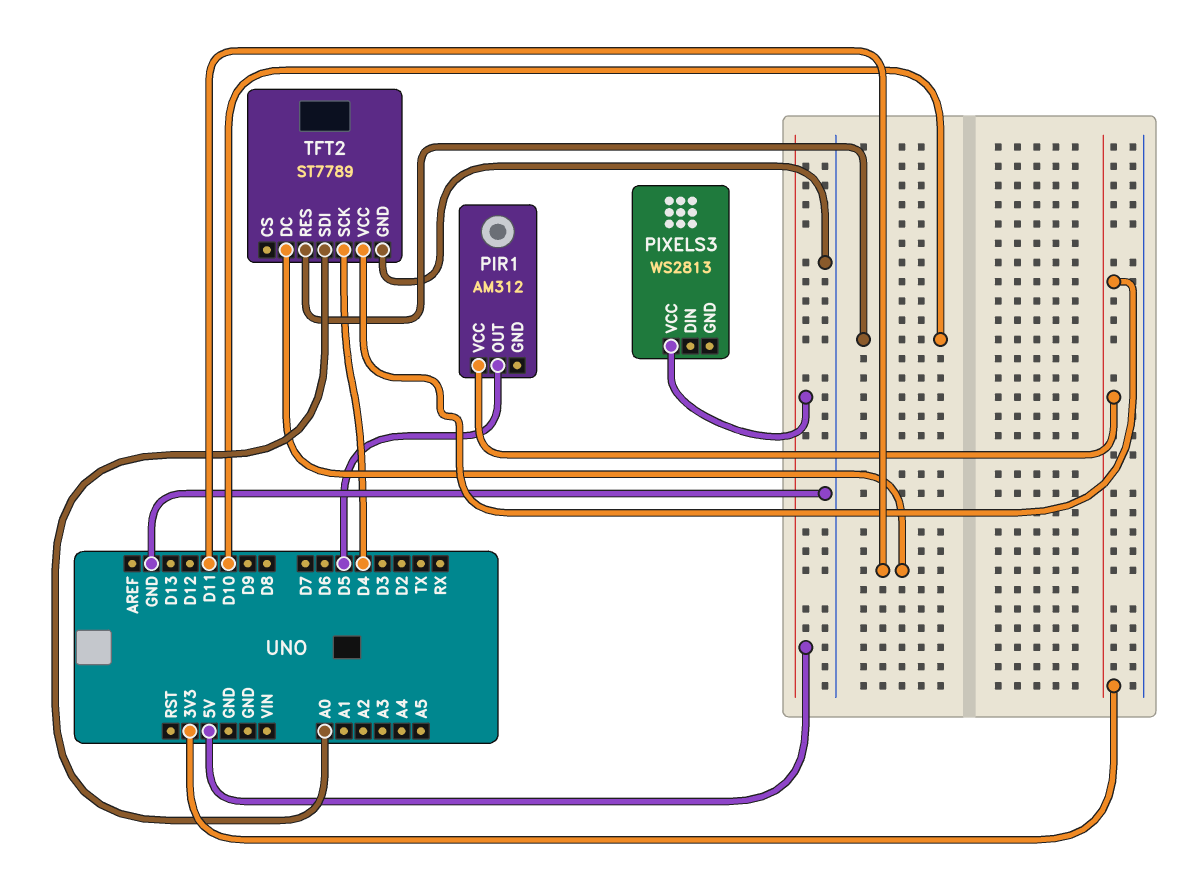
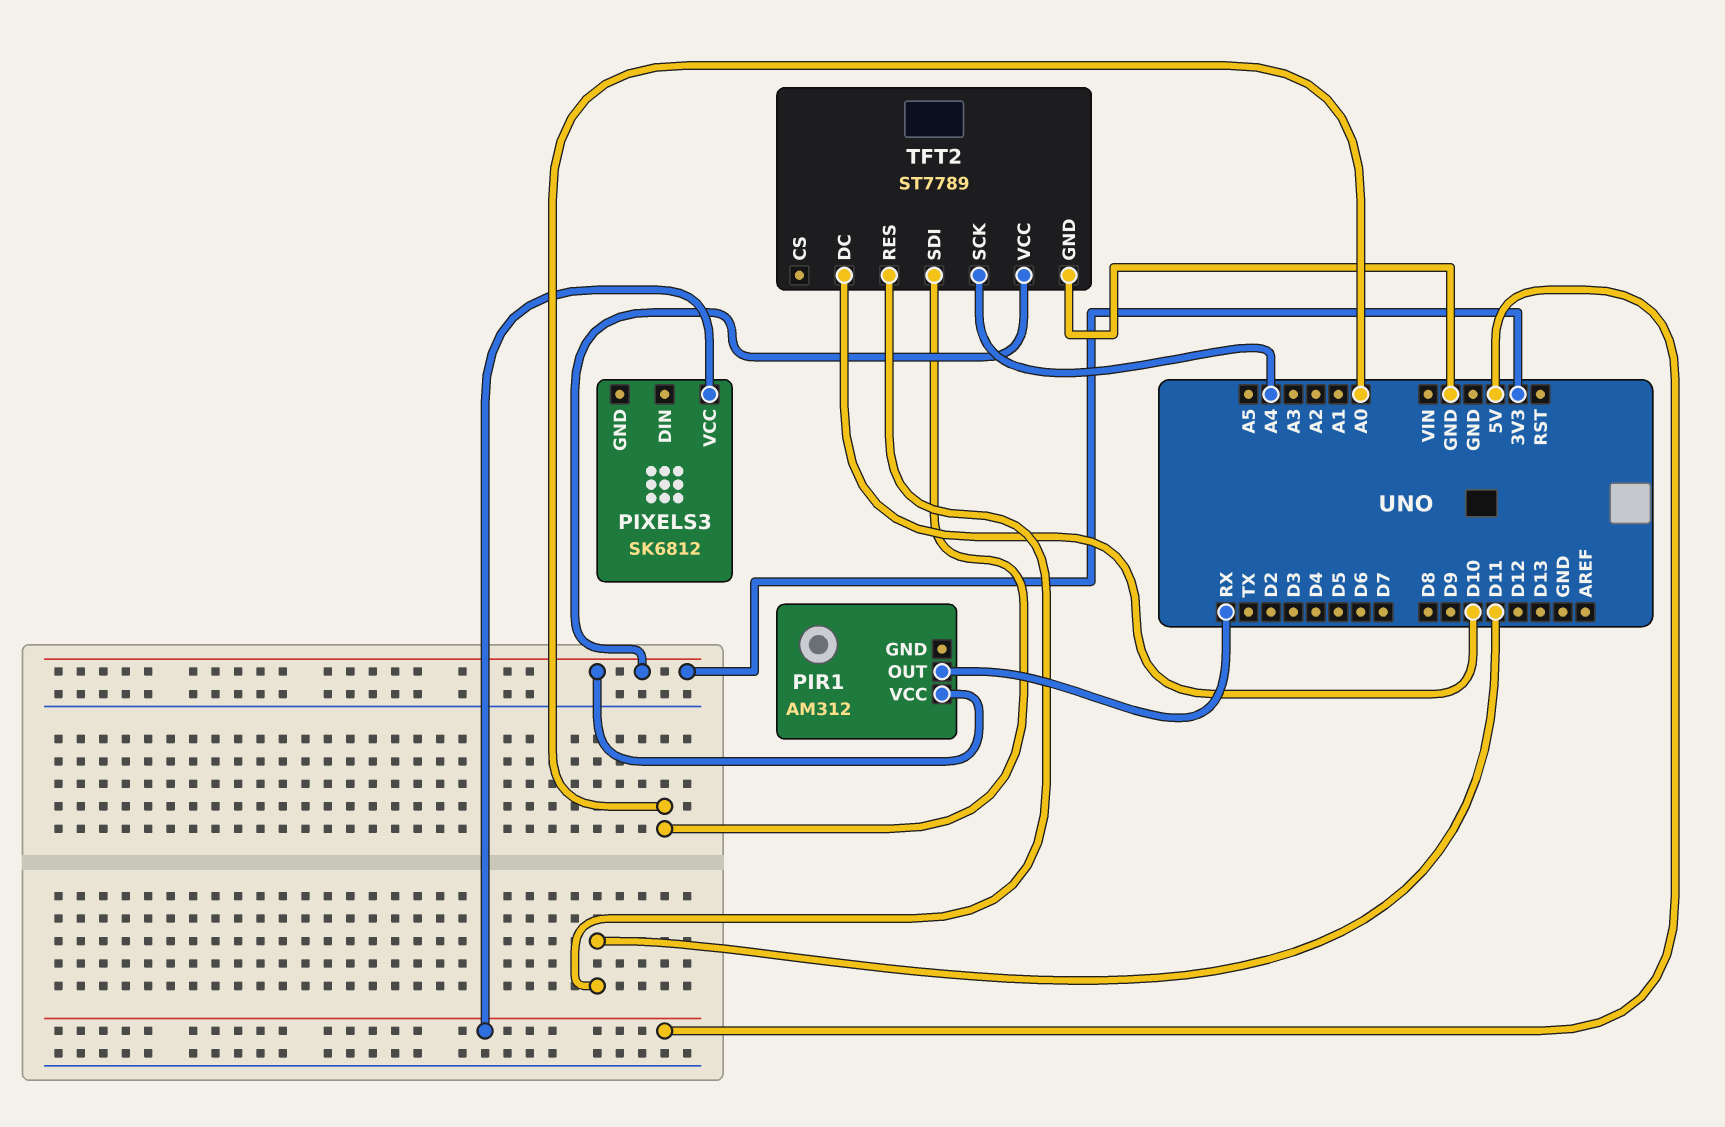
PIR1 pin OUT: D5 -> RX
PIXELS3: WS2813 -> SK6812
TFT2 pin DC: D11 -> D10
TFT2 pin RES: D10 -> D11
TFT2 pin SCK: D4 -> A4

